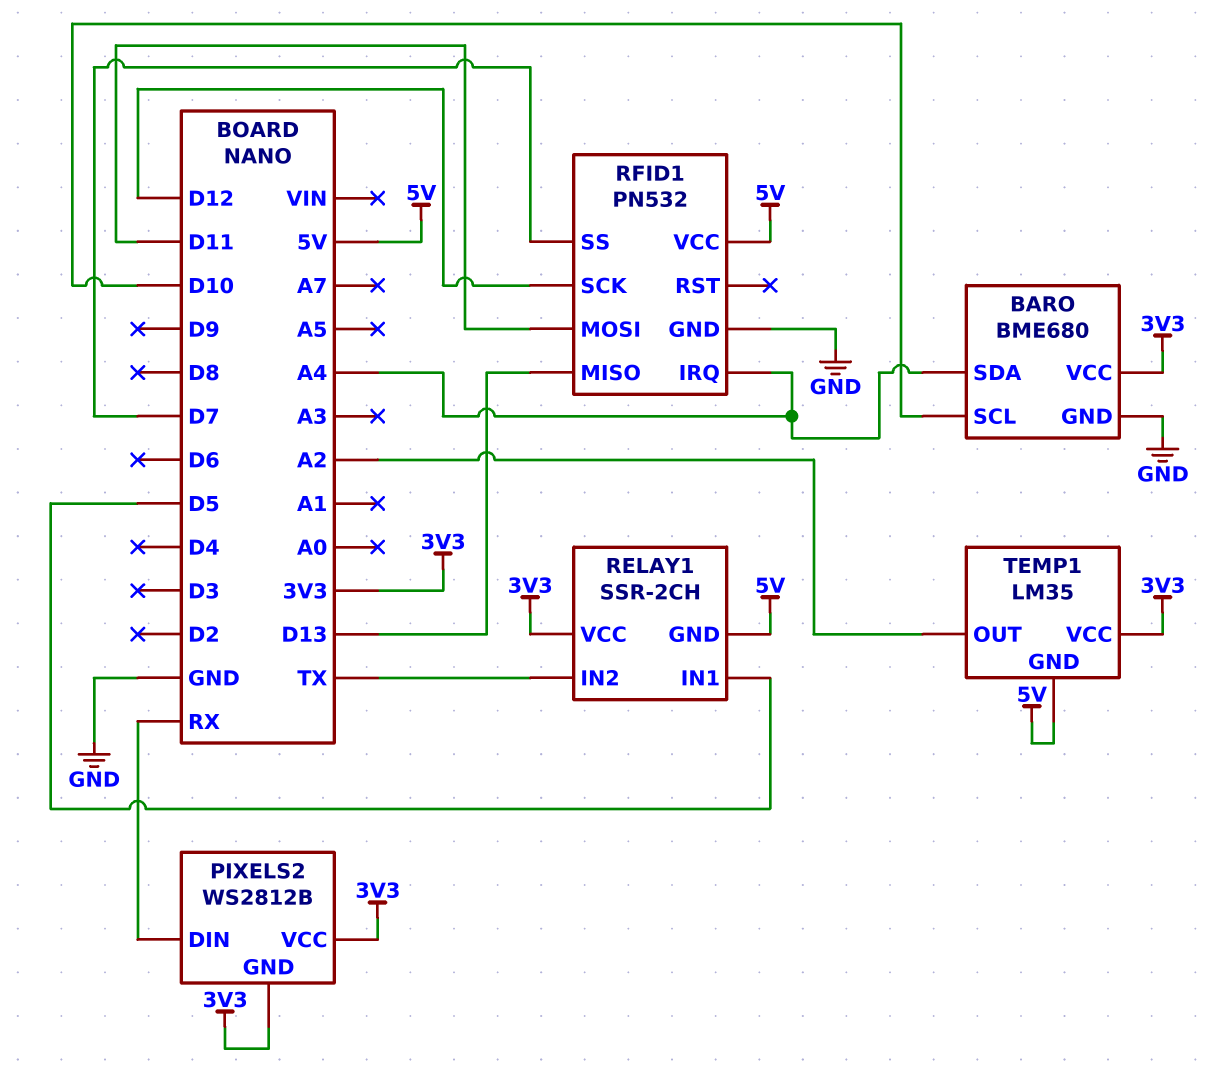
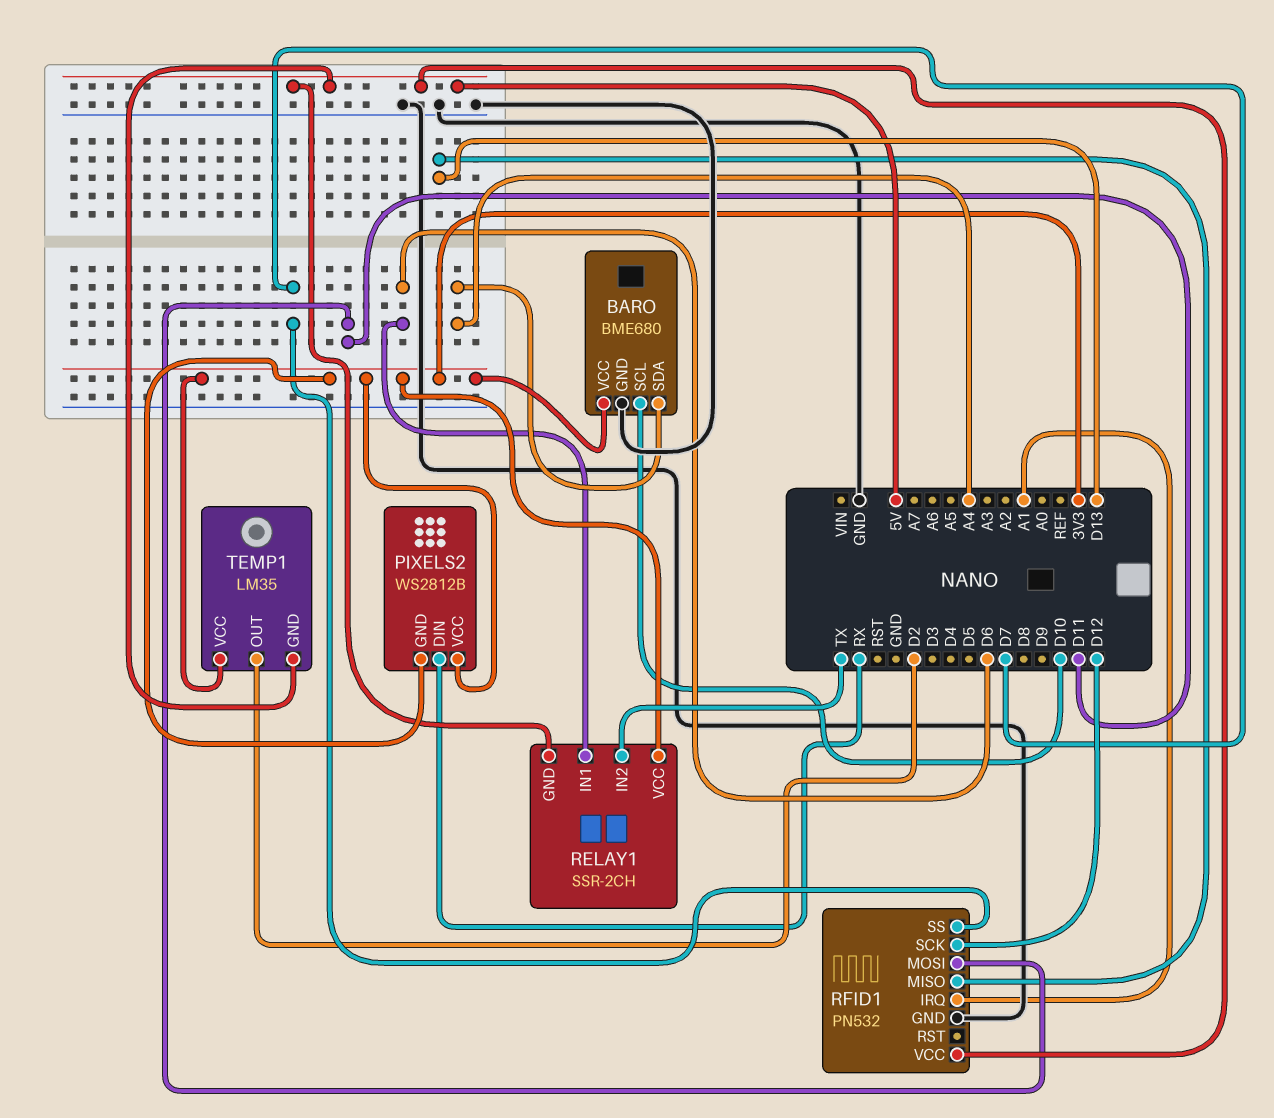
RELAY1 pin IN1: D5 -> D6
RFID1 pin IRQ: A4 -> A1
TEMP1 pin OUT: A2 -> D2

